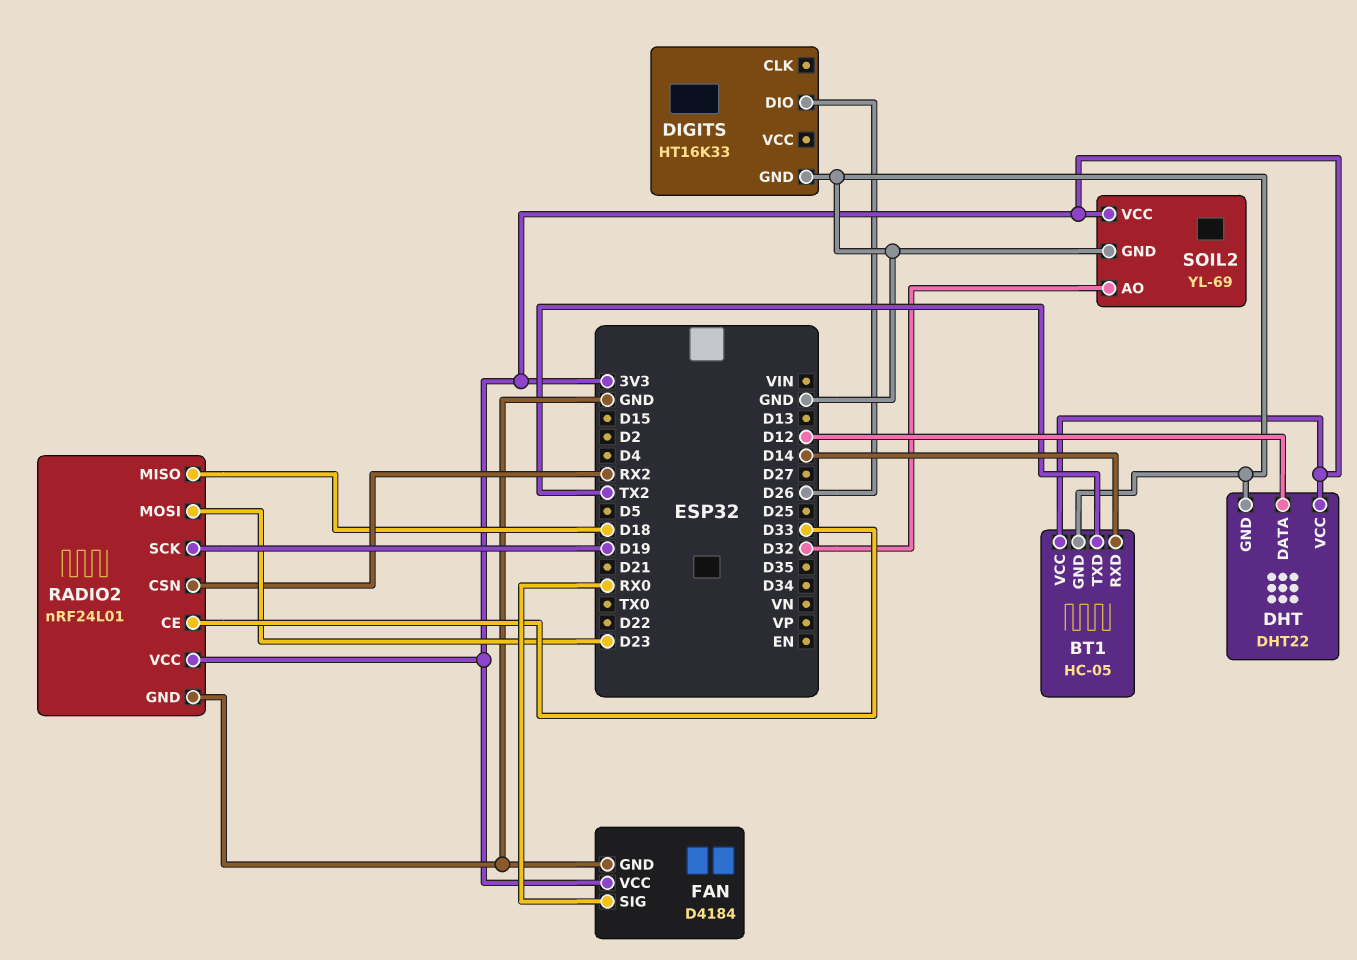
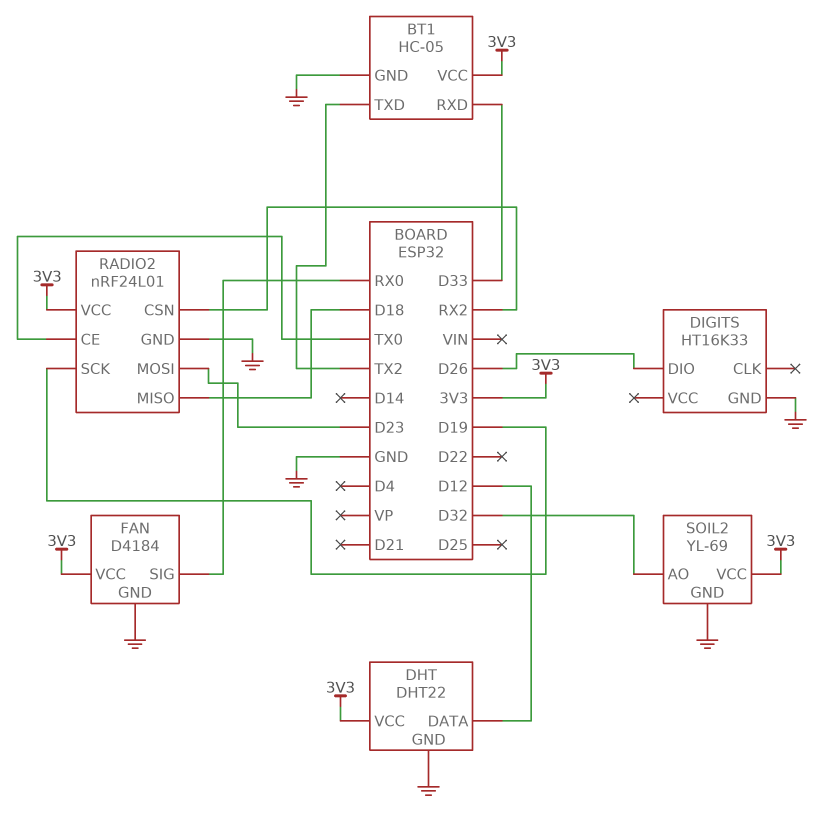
BT1 pin RXD: D14 -> D33
RADIO2 pin CE: D33 -> TX0

